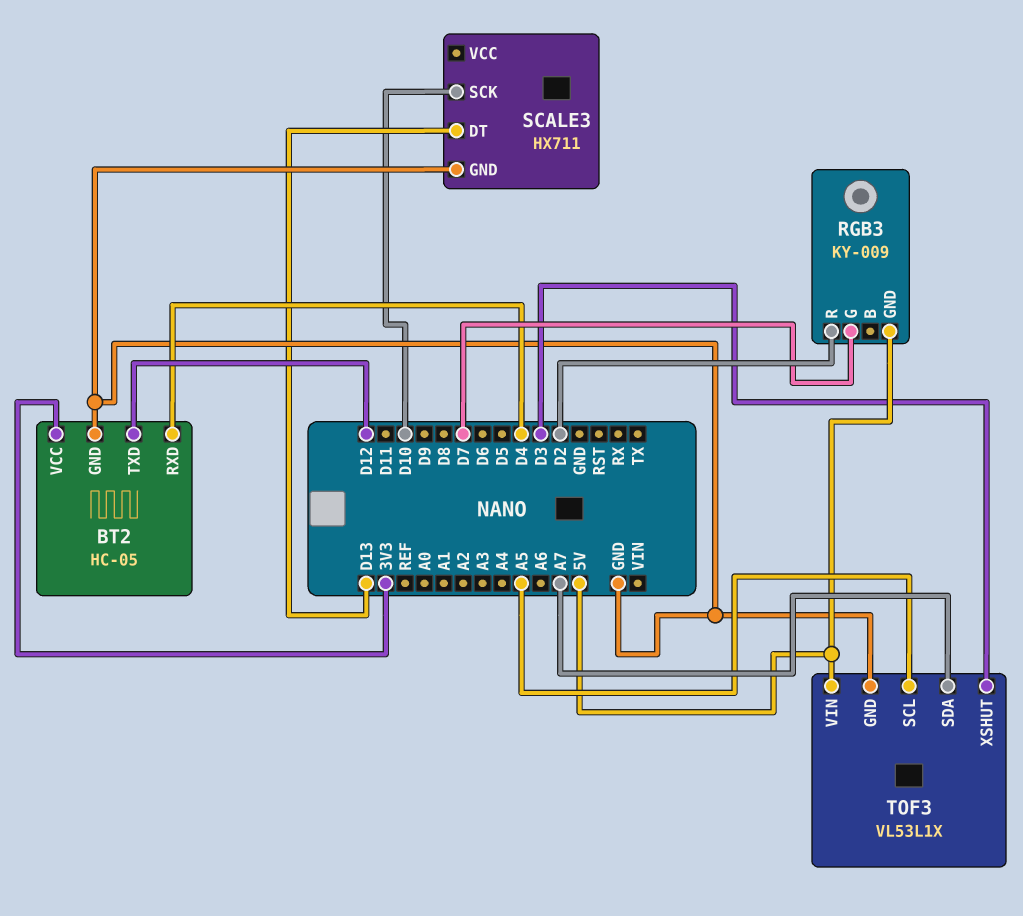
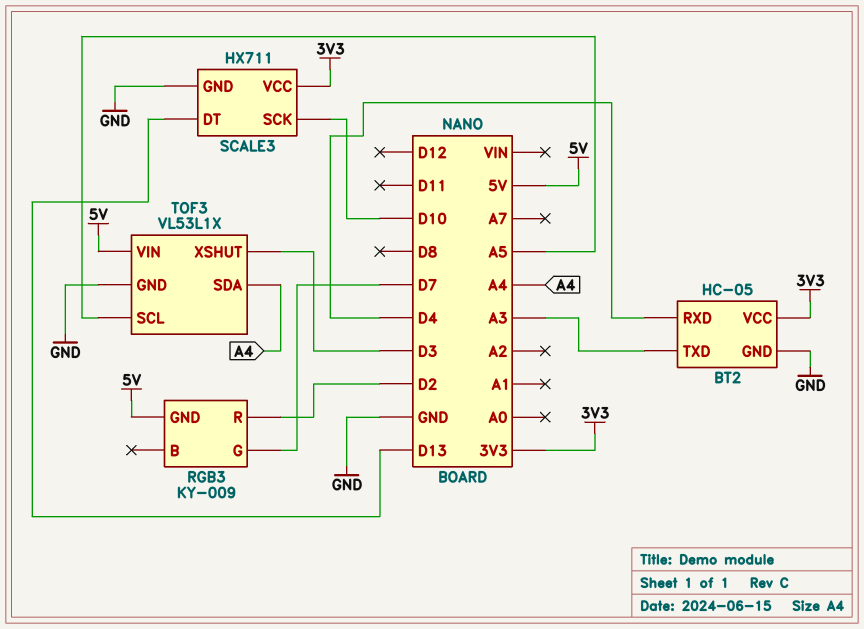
BT2 pin TXD: D12 -> A3
SCALE3 pin VCC: none -> 3V3
TOF3 pin SDA: A7 -> A4

